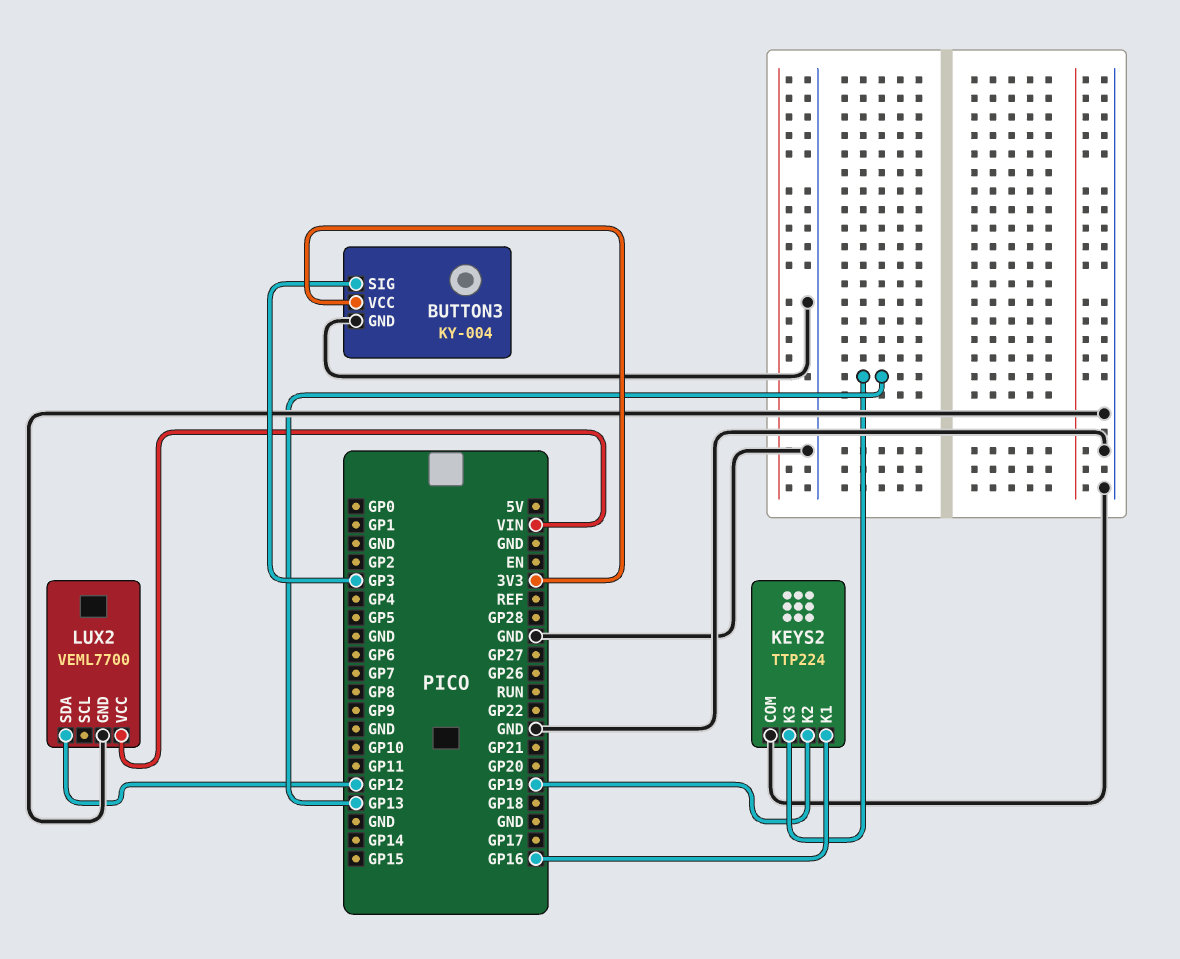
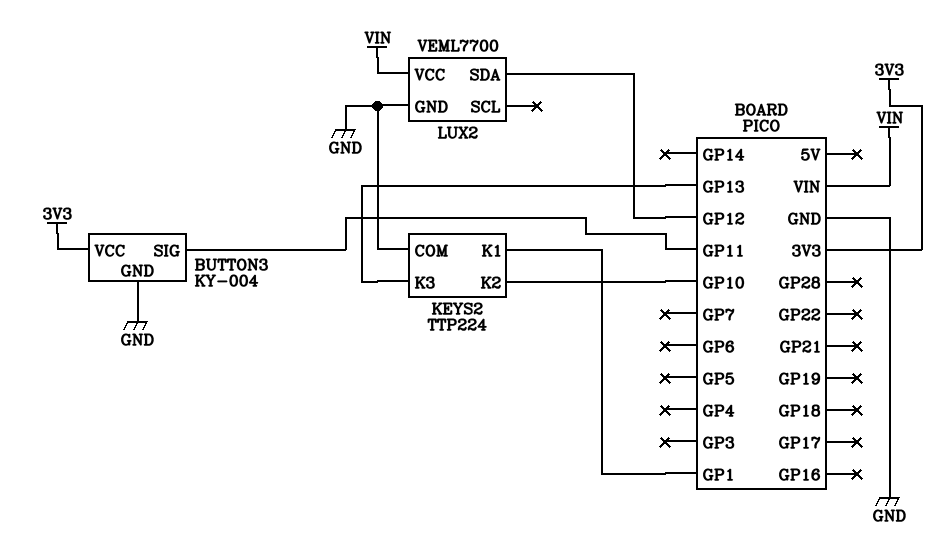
BUTTON3 pin SIG: GP3 -> GP11
KEYS2 pin K1: GP16 -> GP1
KEYS2 pin K2: GP19 -> GP10

